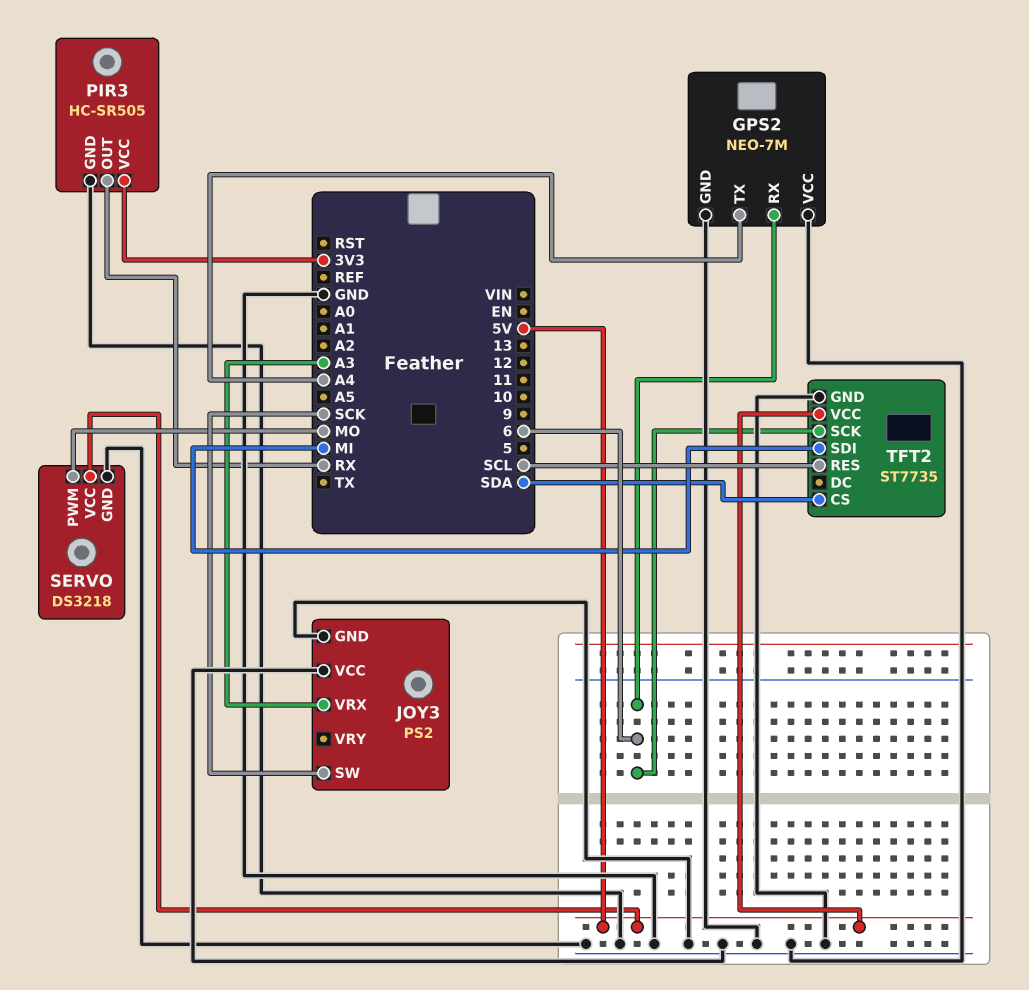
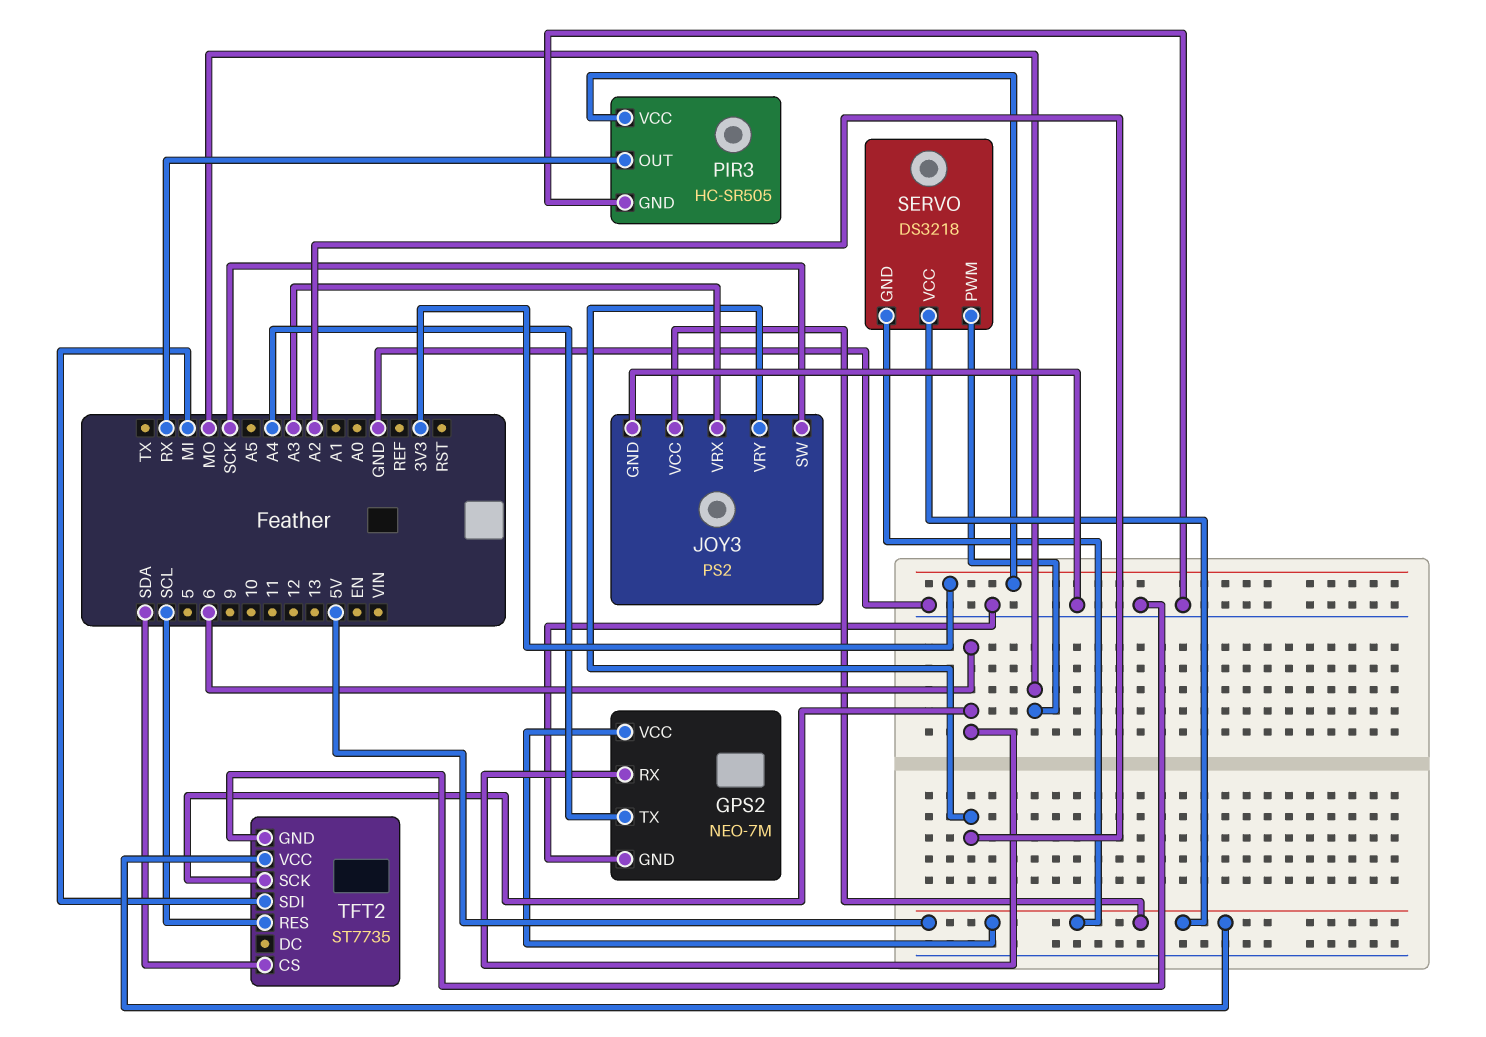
GPS2 pin VCC: GND -> 5V
JOY3 pin VCC: GND -> 5V
JOY3 pin VRY: none -> A2
SERVO pin GND: GND -> 5V

